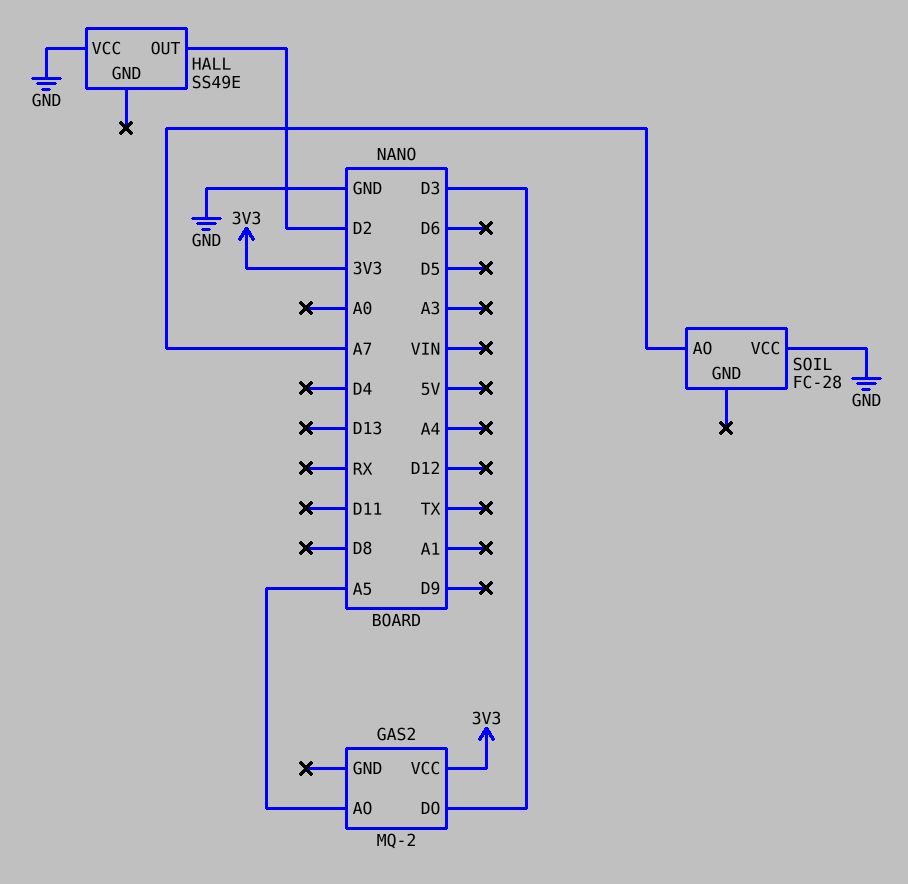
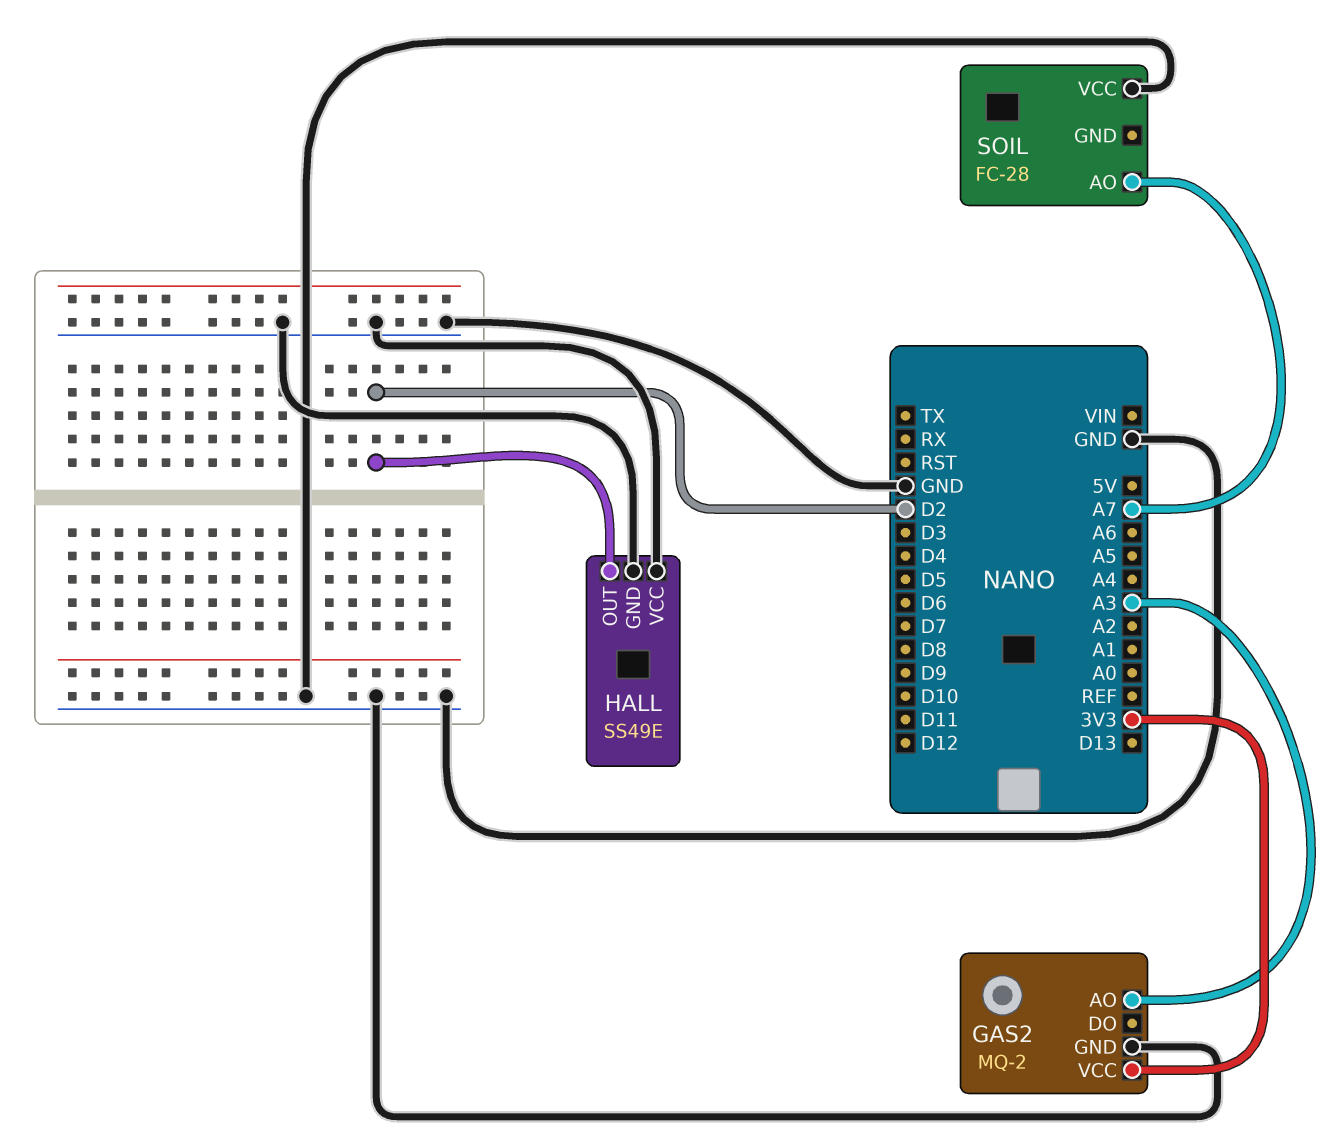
GAS2 pin AO: A5 -> A3
GAS2 pin DO: D3 -> none
GAS2 pin GND: none -> GND
HALL pin GND: none -> GND

